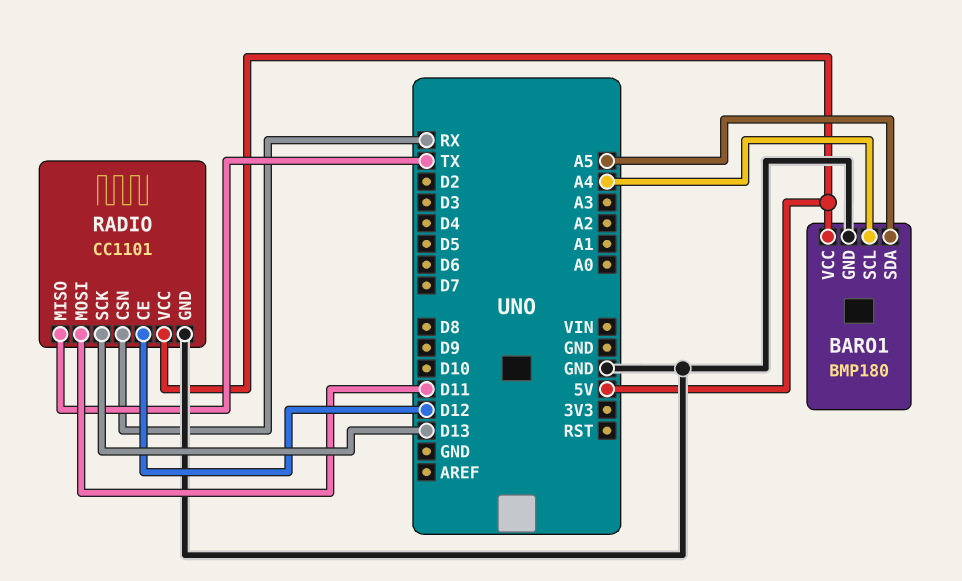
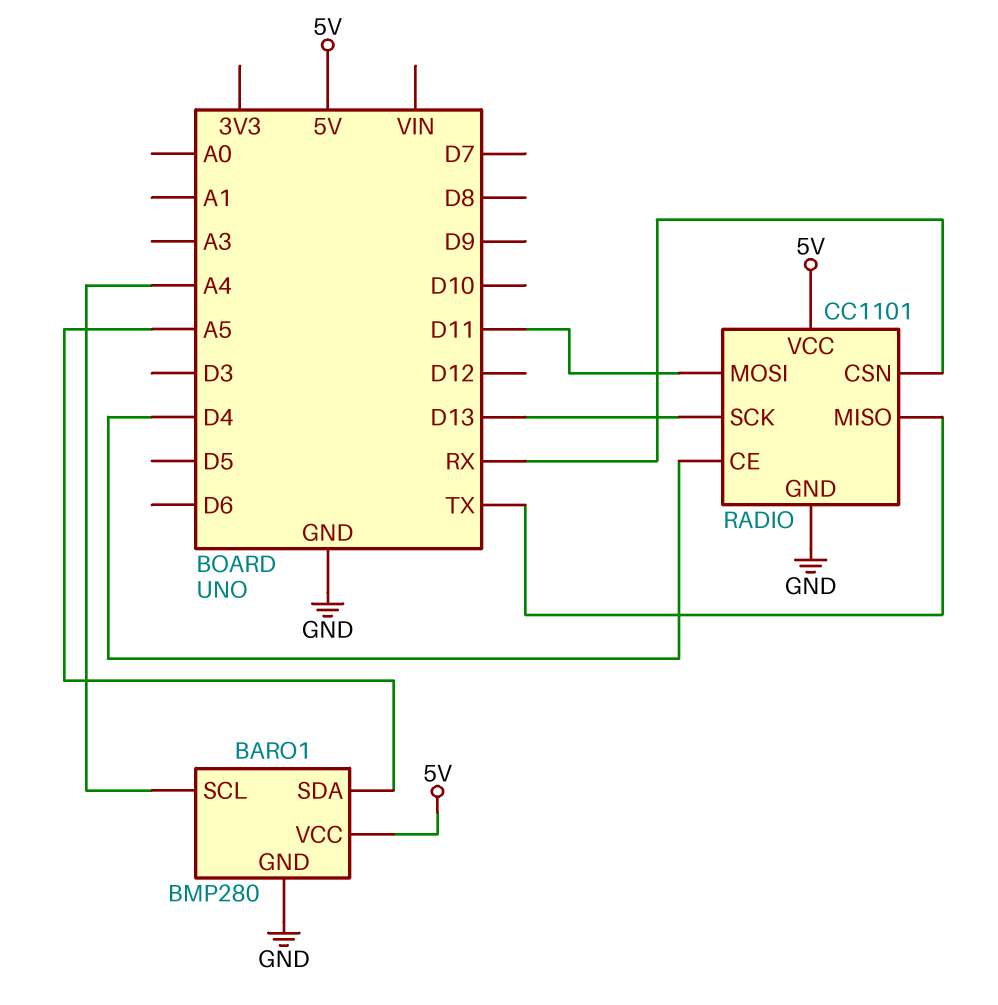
BARO1: BMP180 -> BMP280
RADIO pin CE: D12 -> D4

